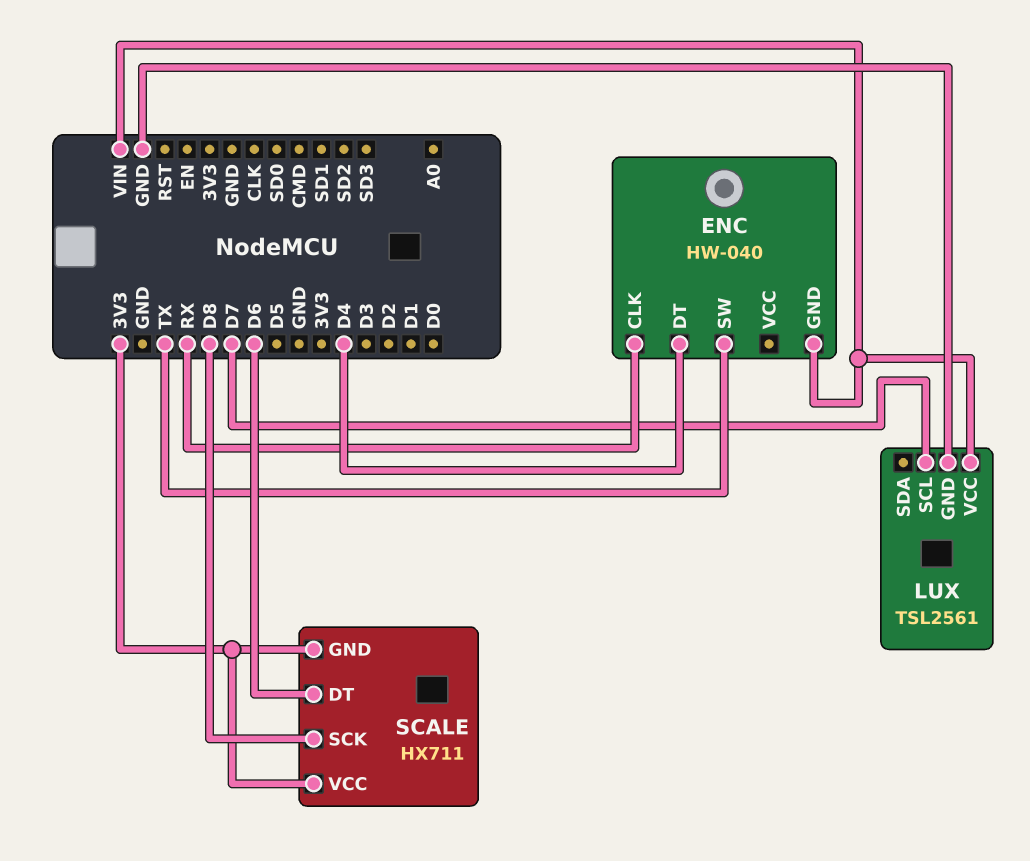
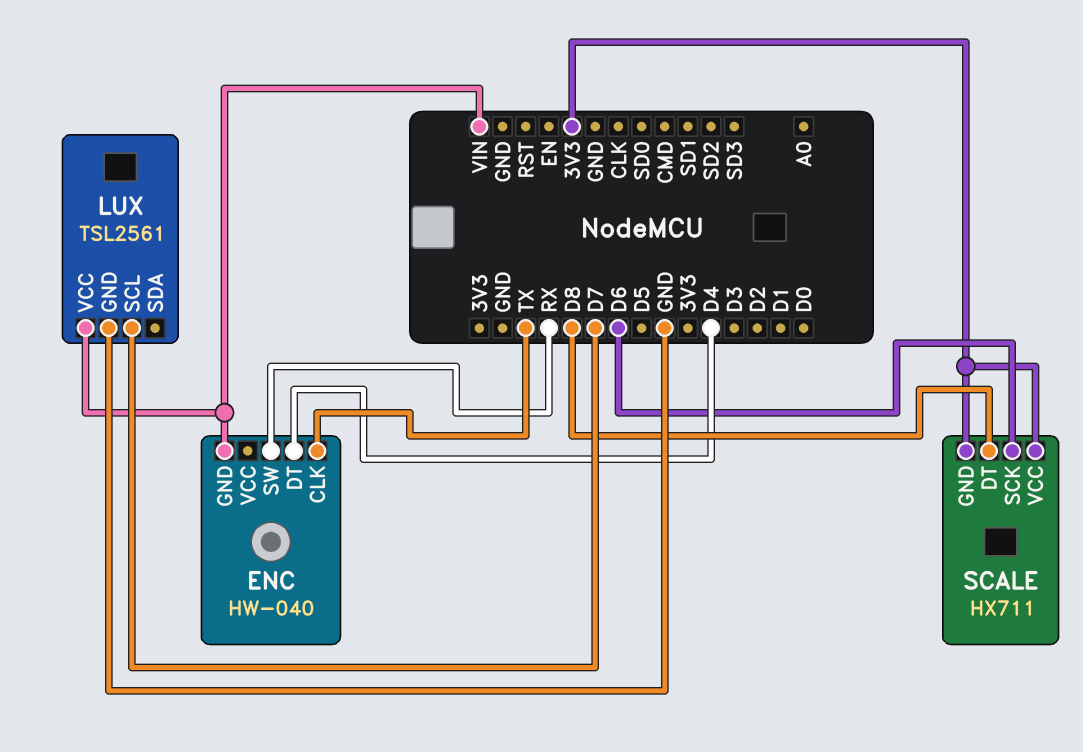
ENC pin CLK: RX -> TX
ENC pin SW: TX -> RX
SCALE pin DT: D6 -> D8
SCALE pin SCK: D8 -> D6

